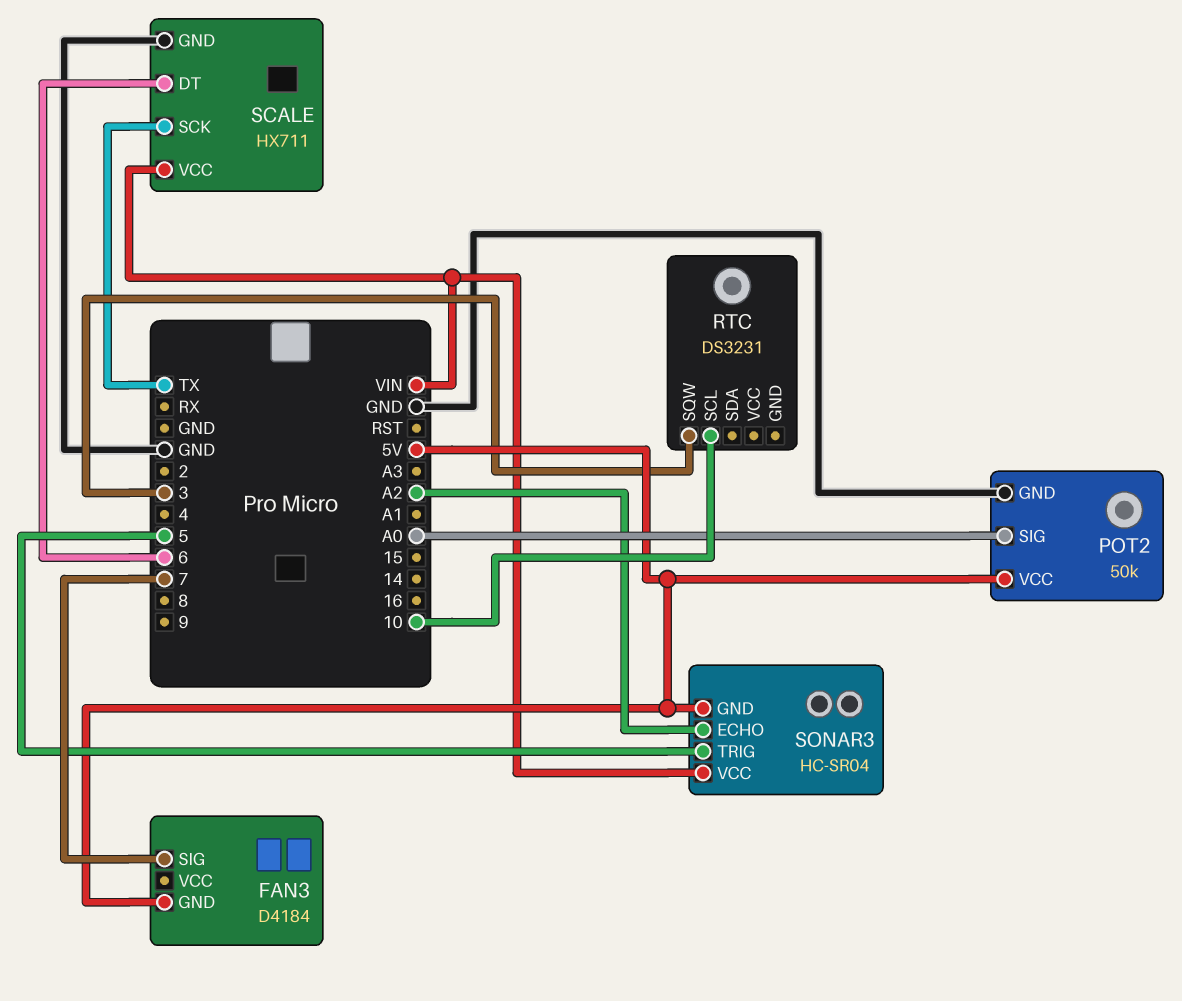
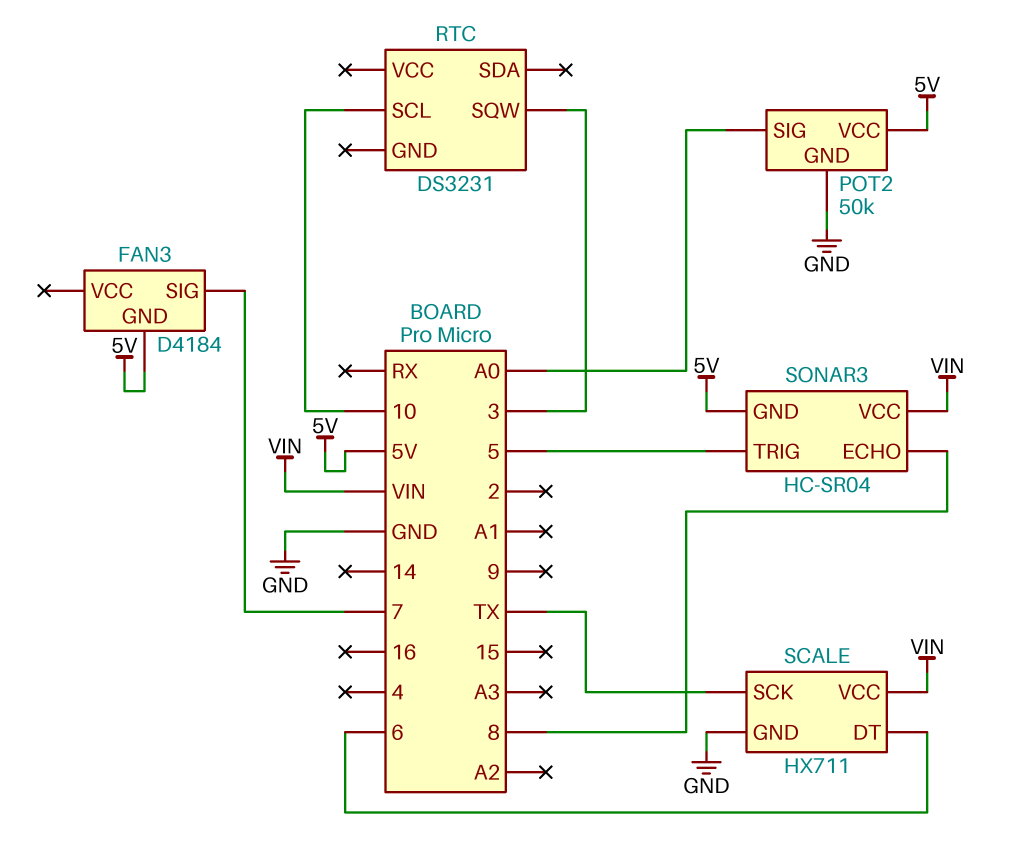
SONAR3 pin ECHO: A2 -> 8

